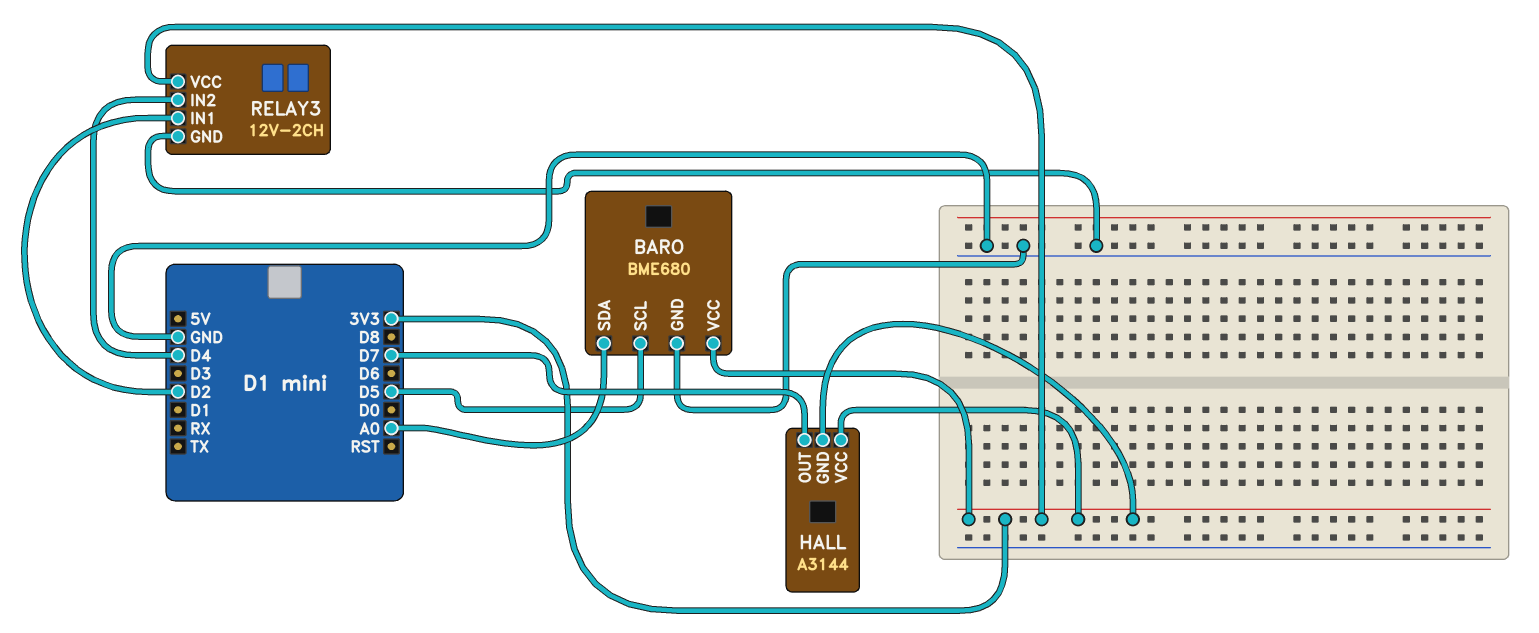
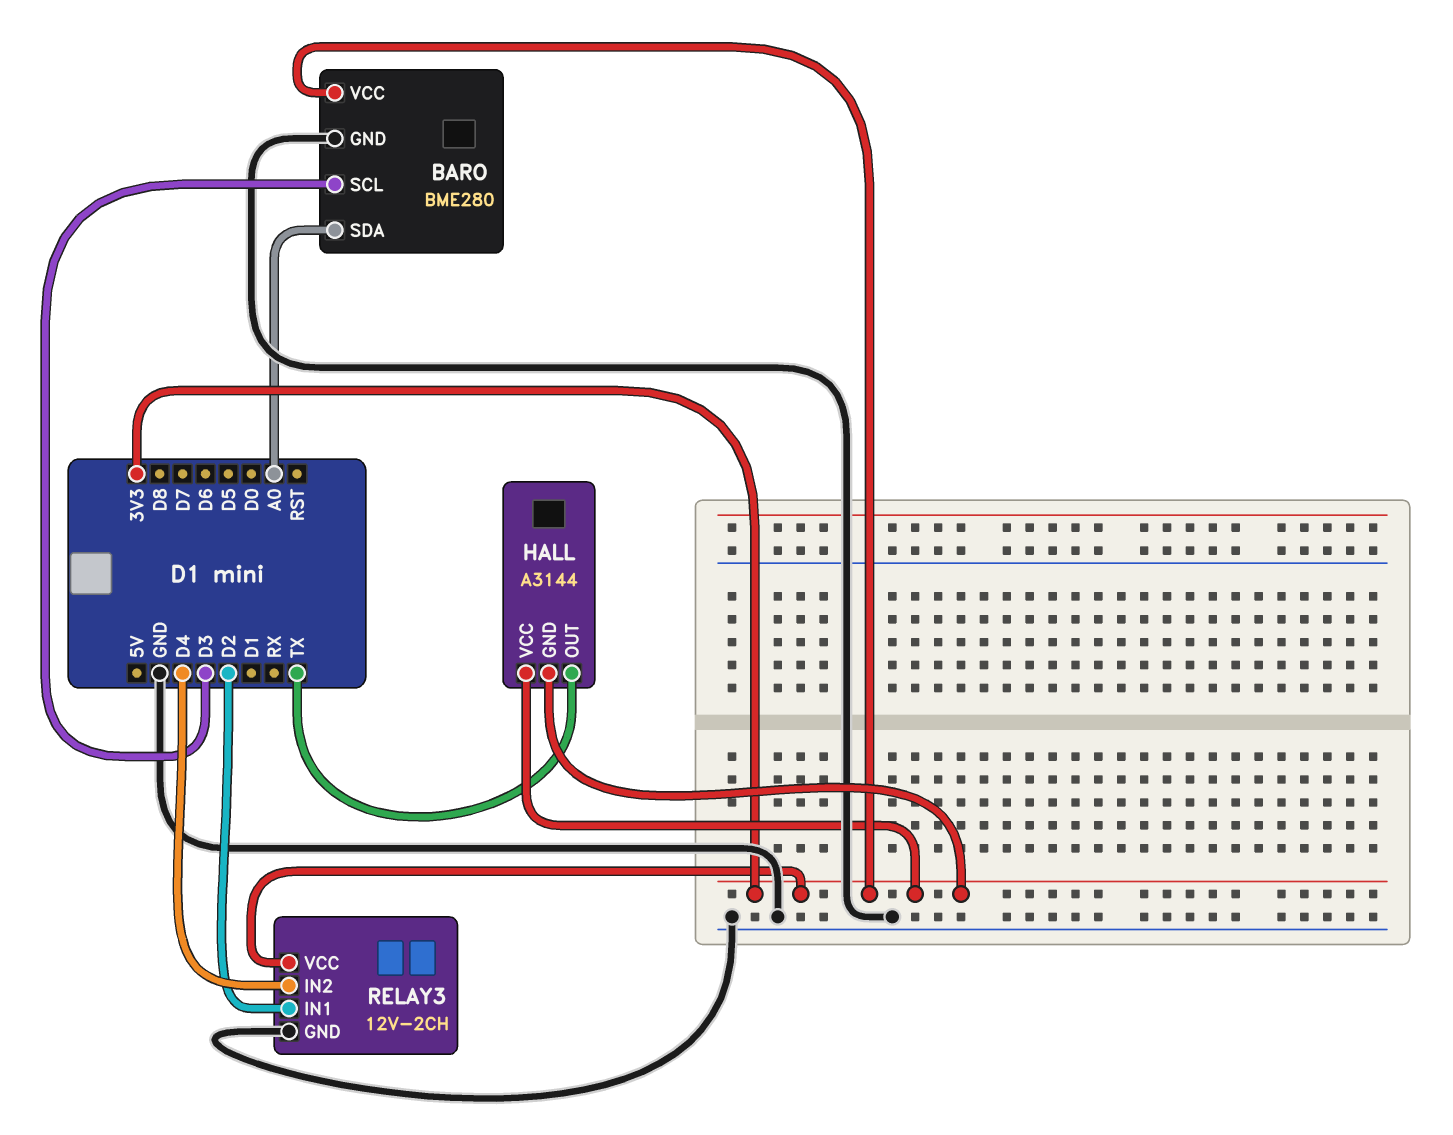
BARO: BME680 -> BME280
BARO pin SCL: D5 -> D3
HALL pin OUT: D7 -> TX

